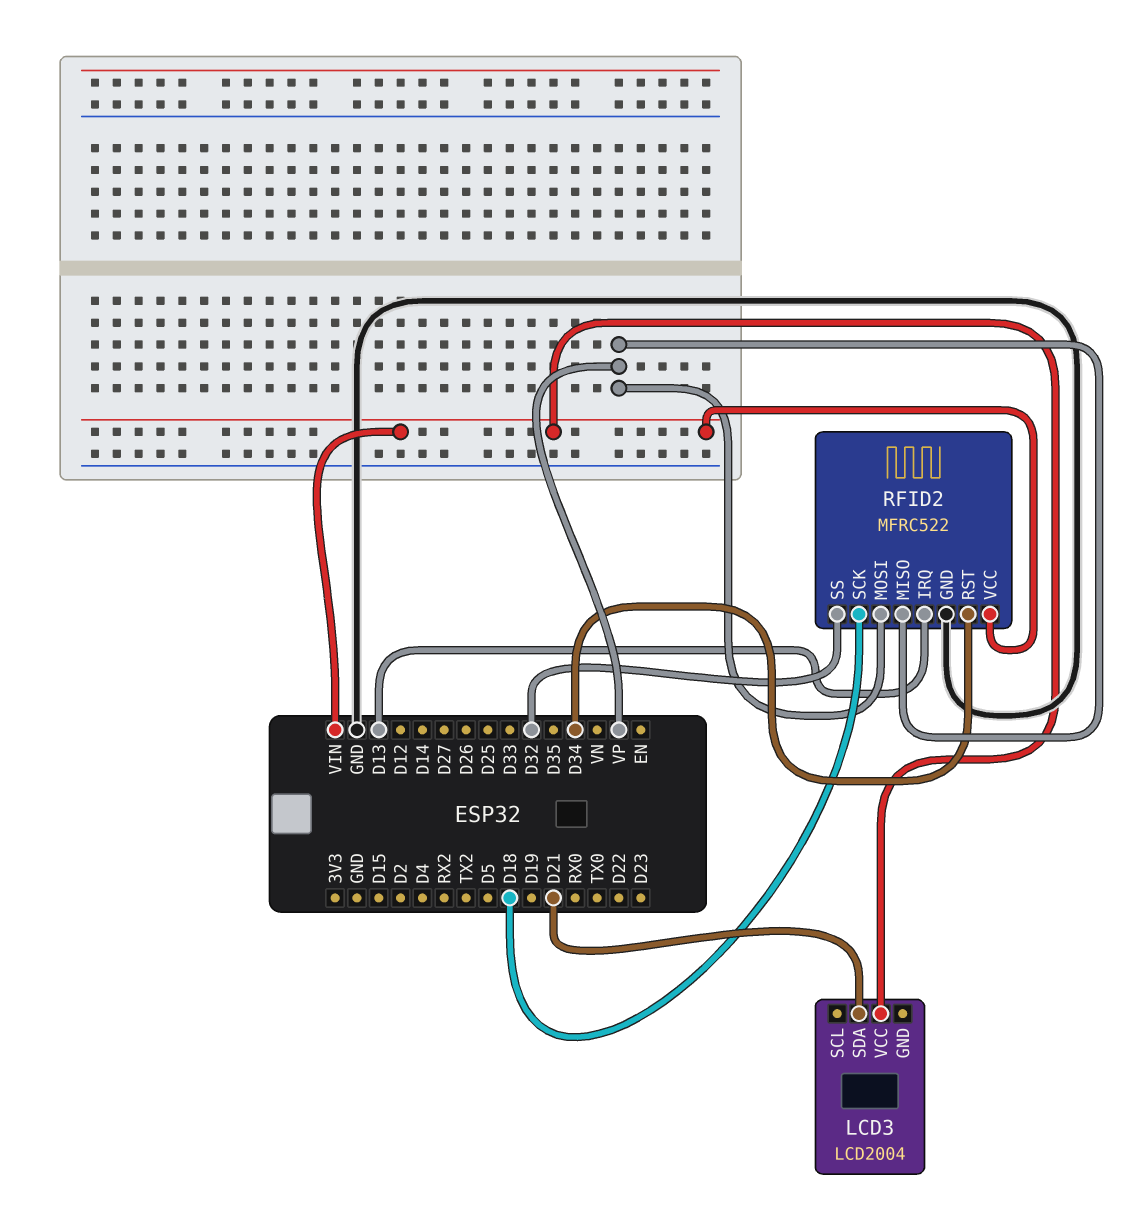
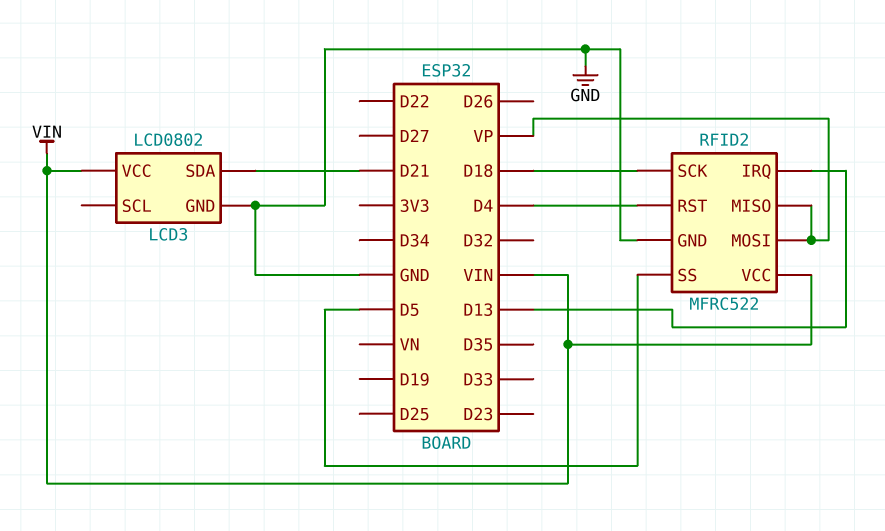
LCD3: LCD2004 -> LCD0802
LCD3 pin GND: none -> GND
RFID2 pin RST: D34 -> D4
RFID2 pin SS: D32 -> D5

